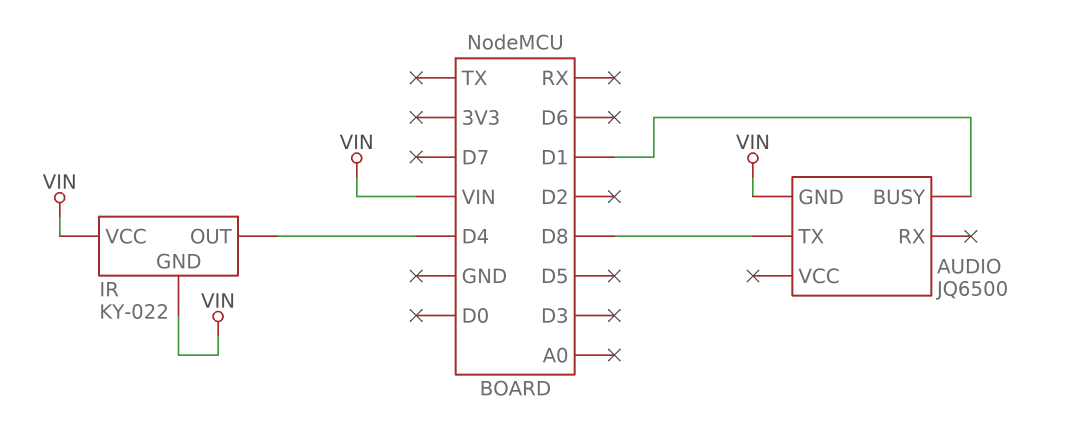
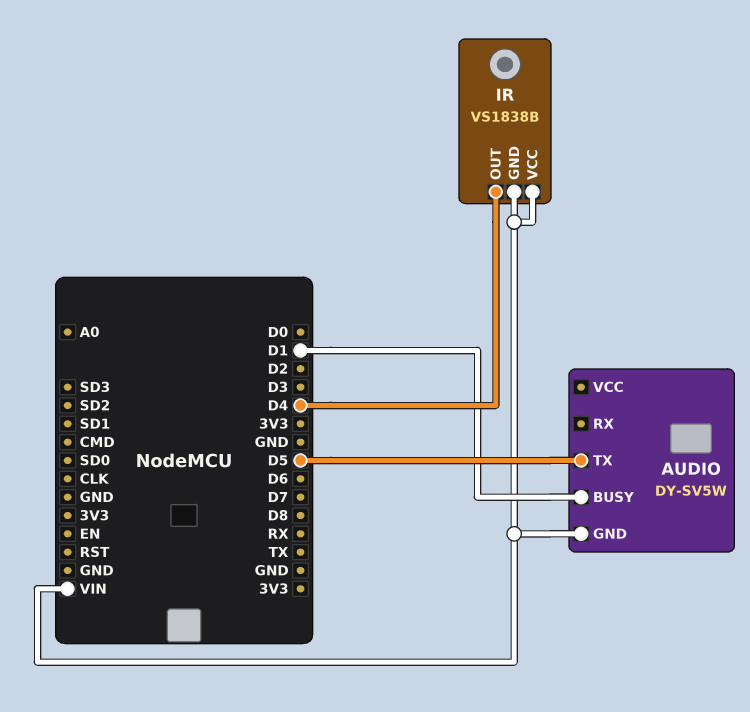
AUDIO: JQ6500 -> DY-SV5W
AUDIO pin TX: D8 -> D5
IR: KY-022 -> VS1838B

